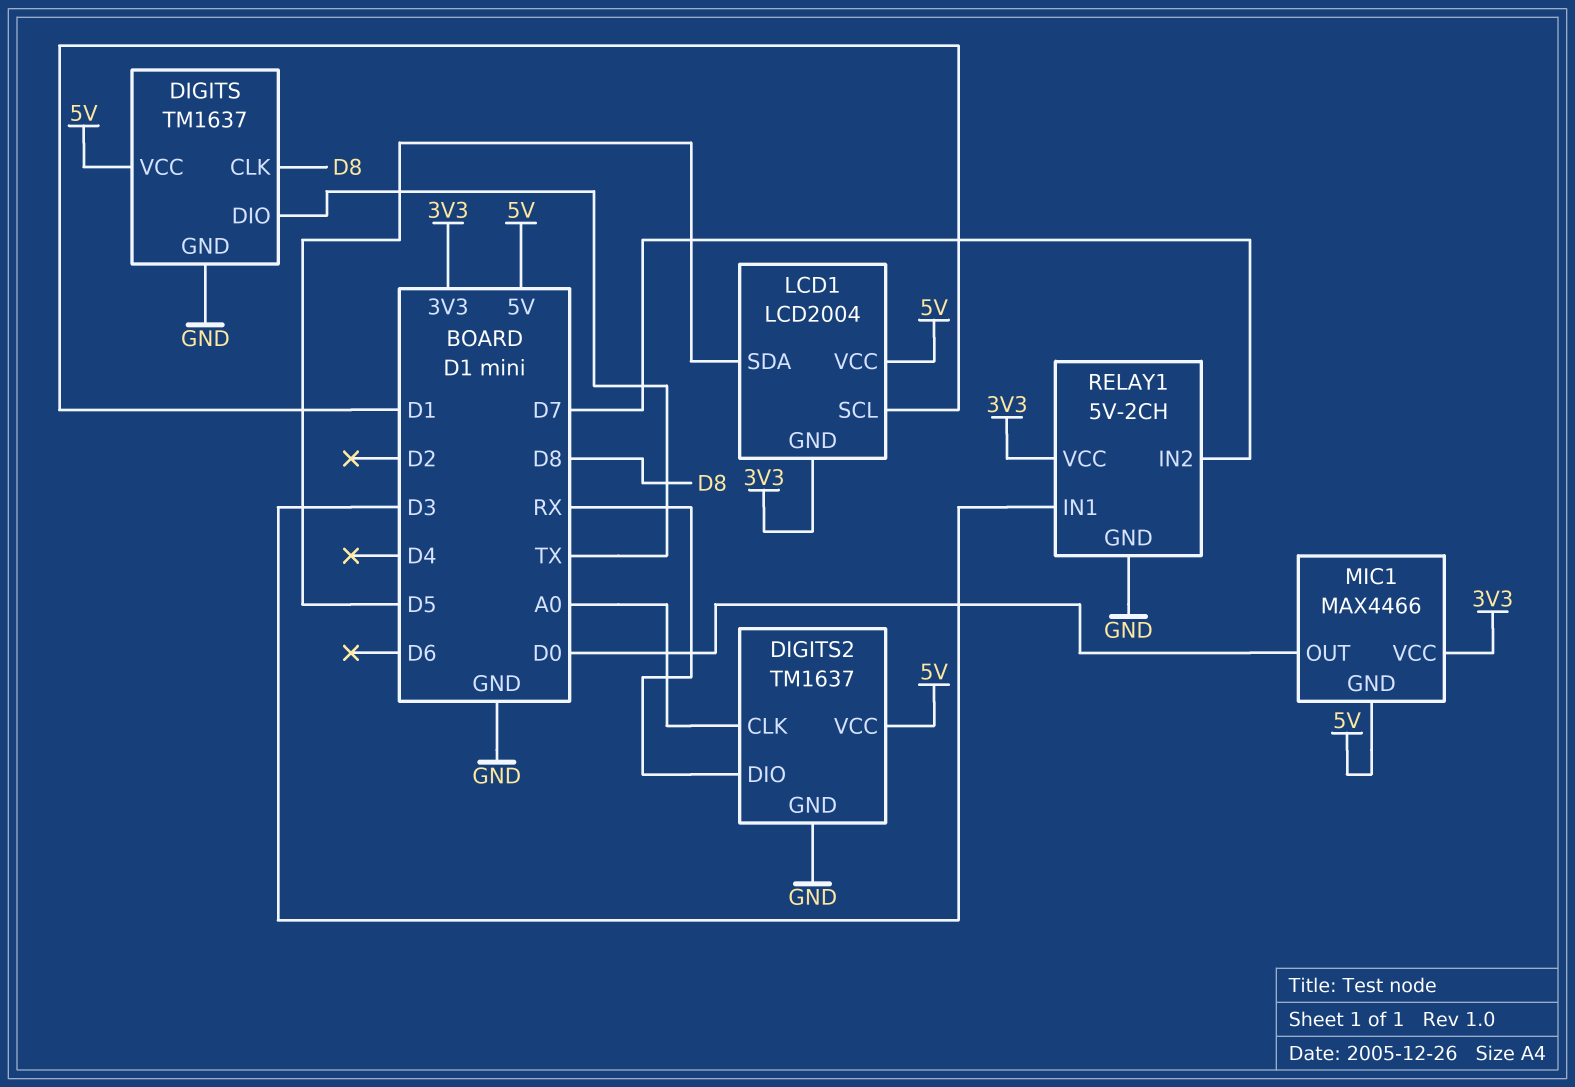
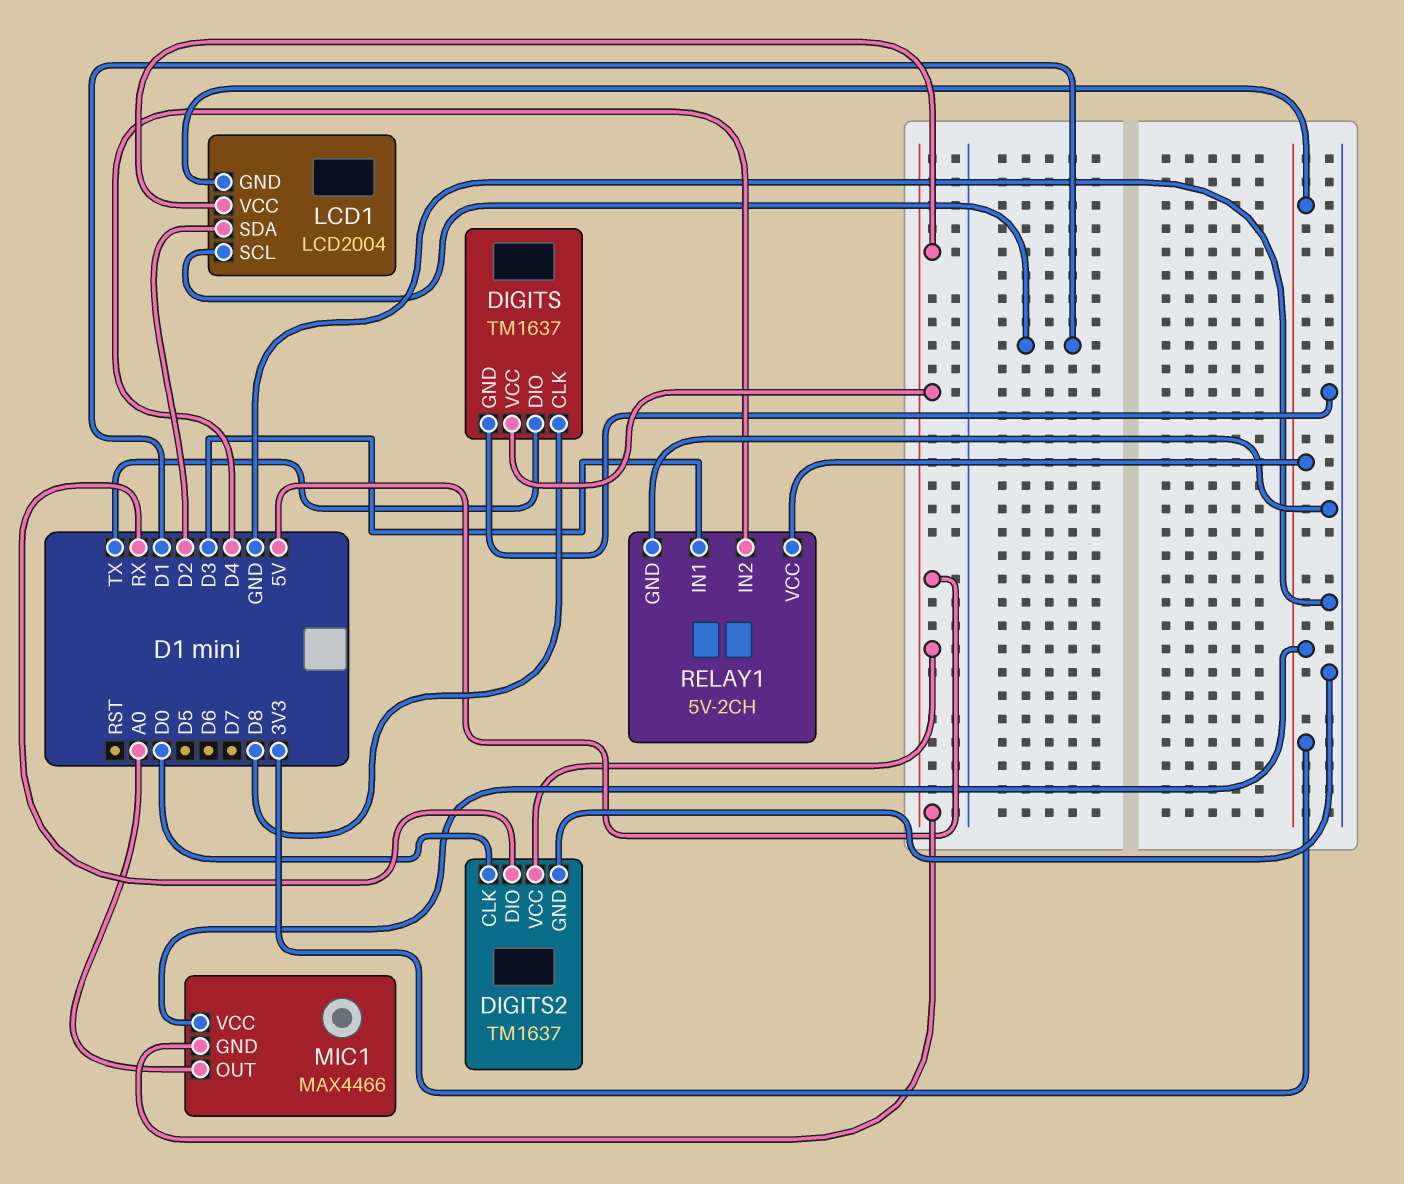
DIGITS2 pin CLK: A0 -> D0
LCD1 pin SDA: D5 -> D2
MIC1 pin OUT: D0 -> A0
RELAY1 pin IN2: D7 -> D4

